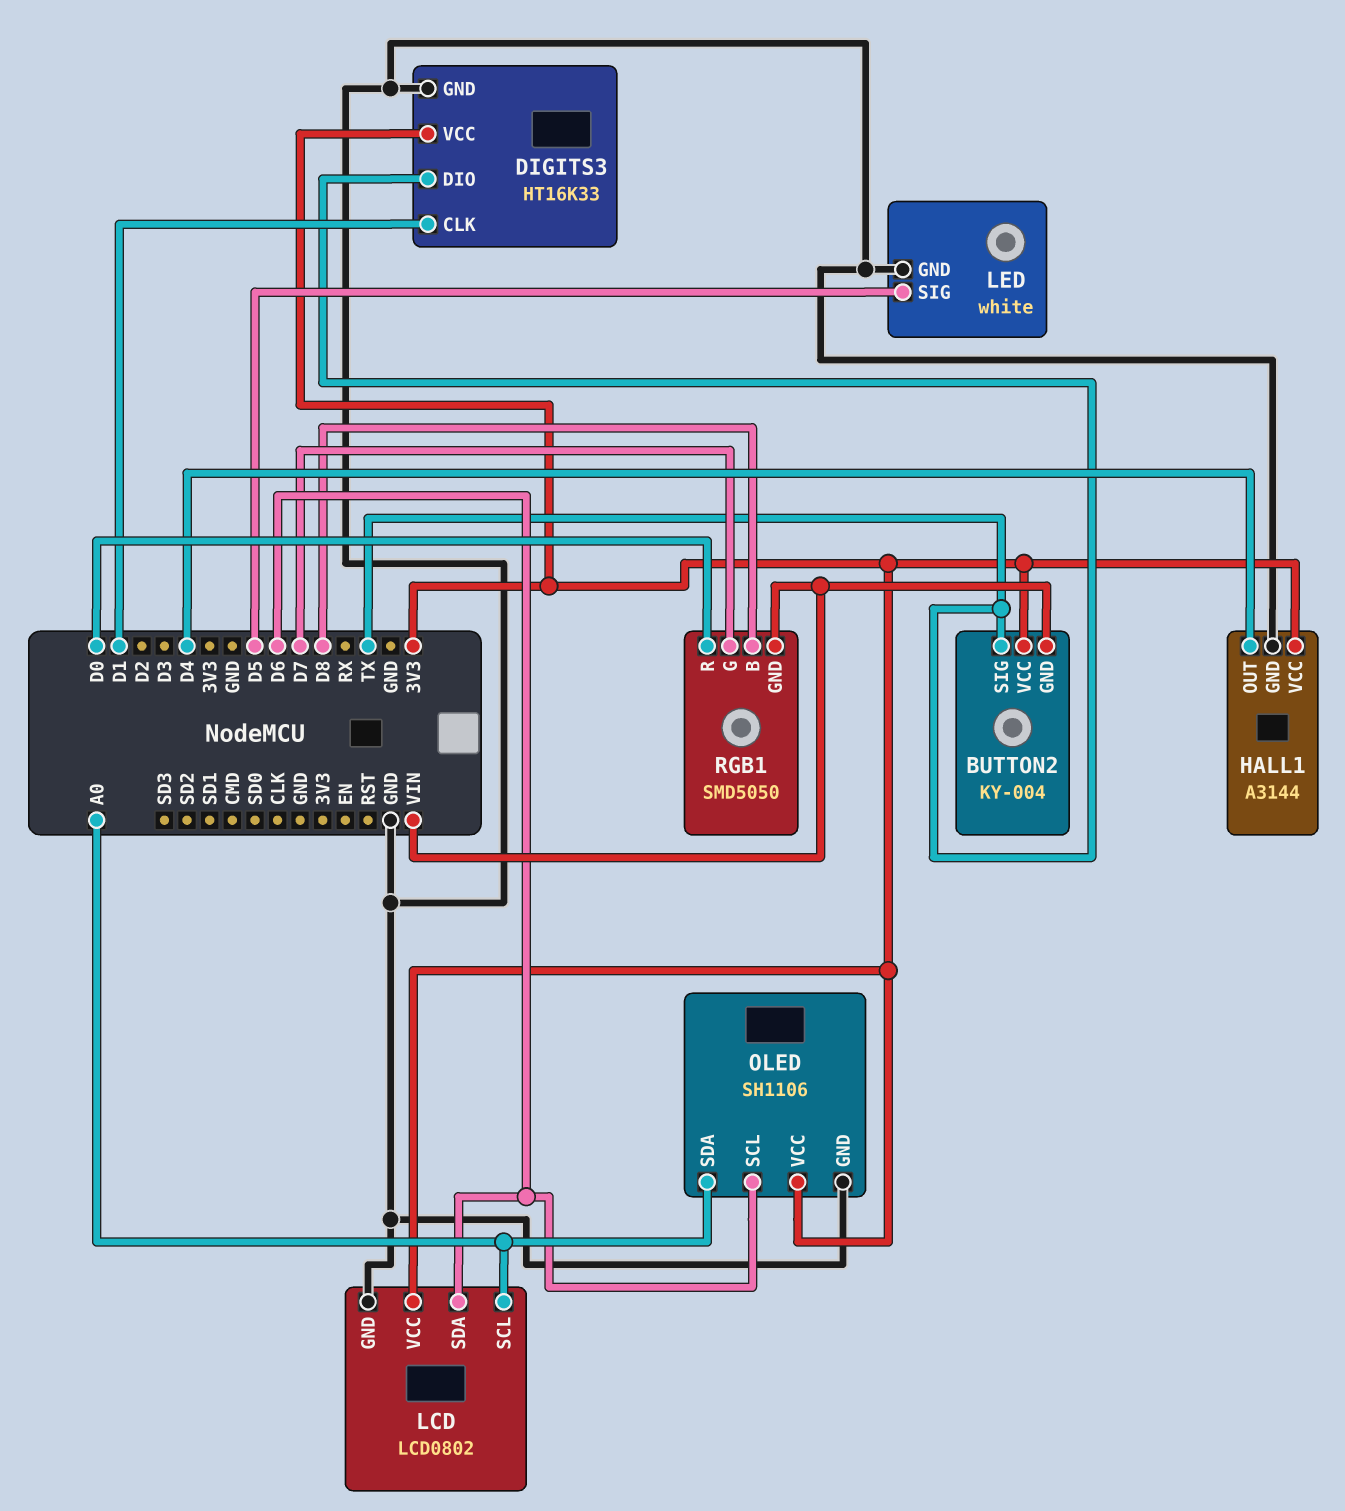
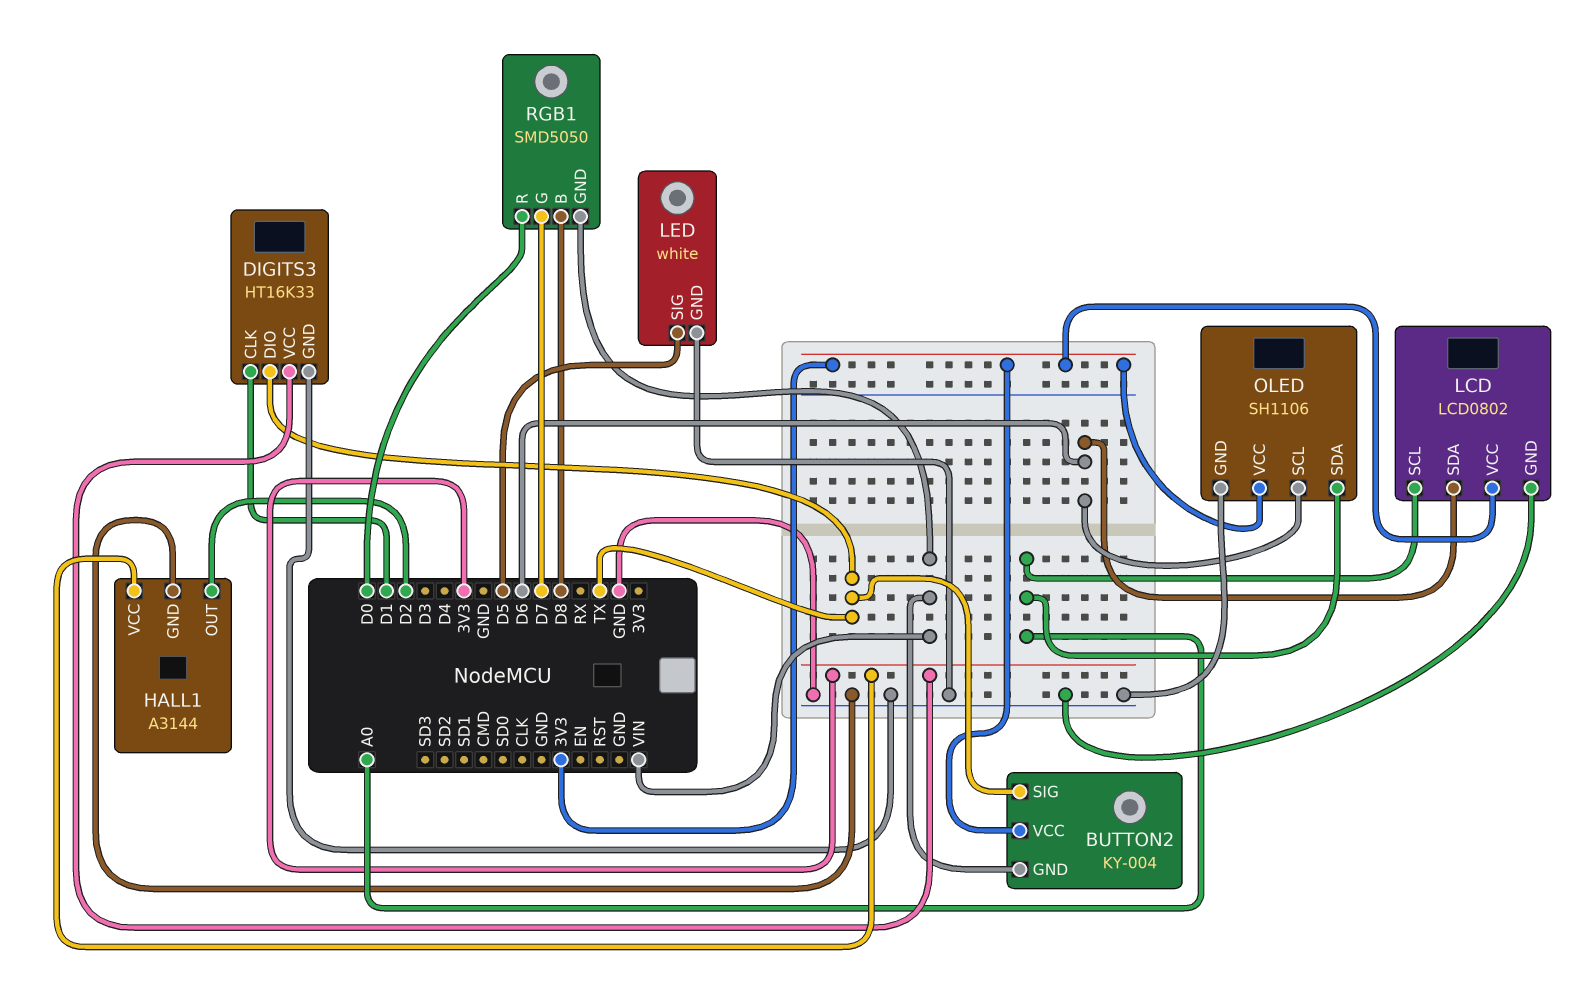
HALL1 pin OUT: D4 -> D2

